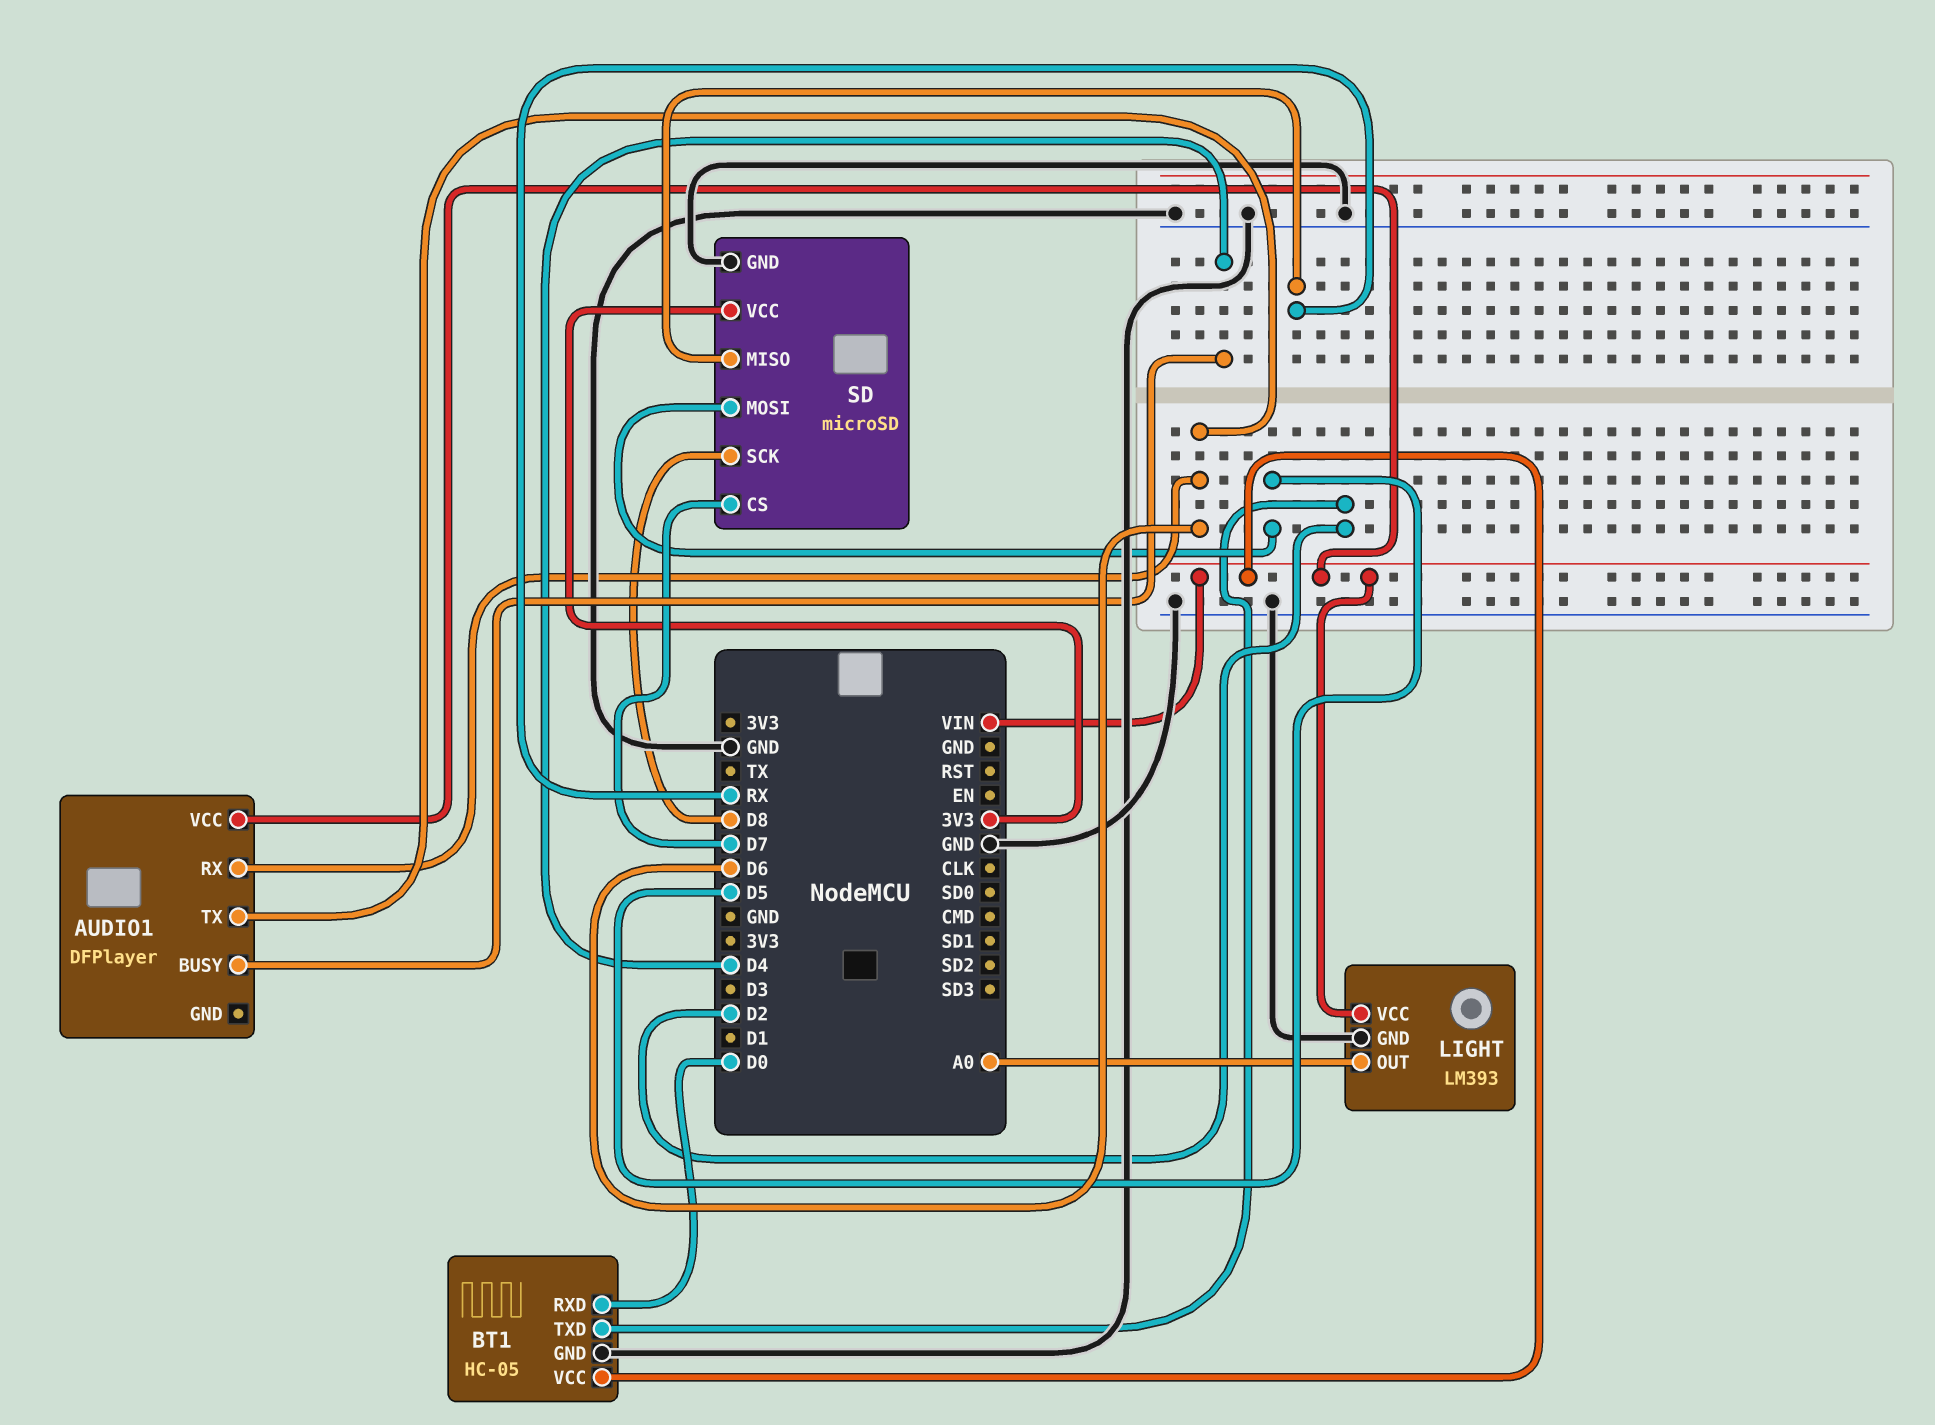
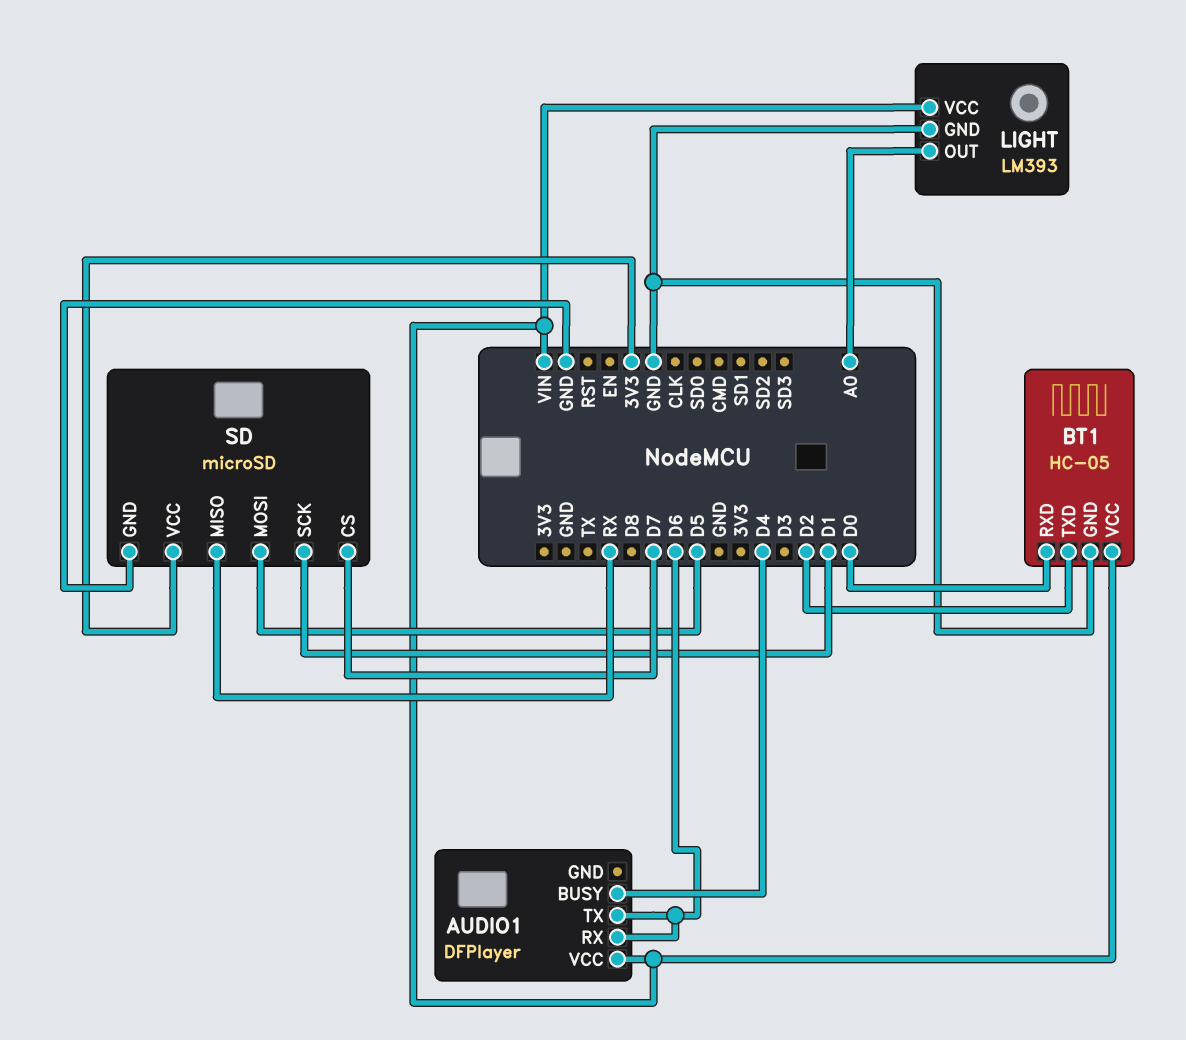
SD pin SCK: D8 -> D1

